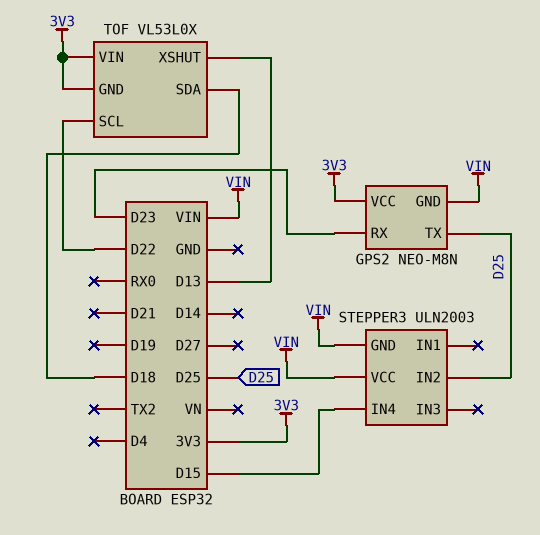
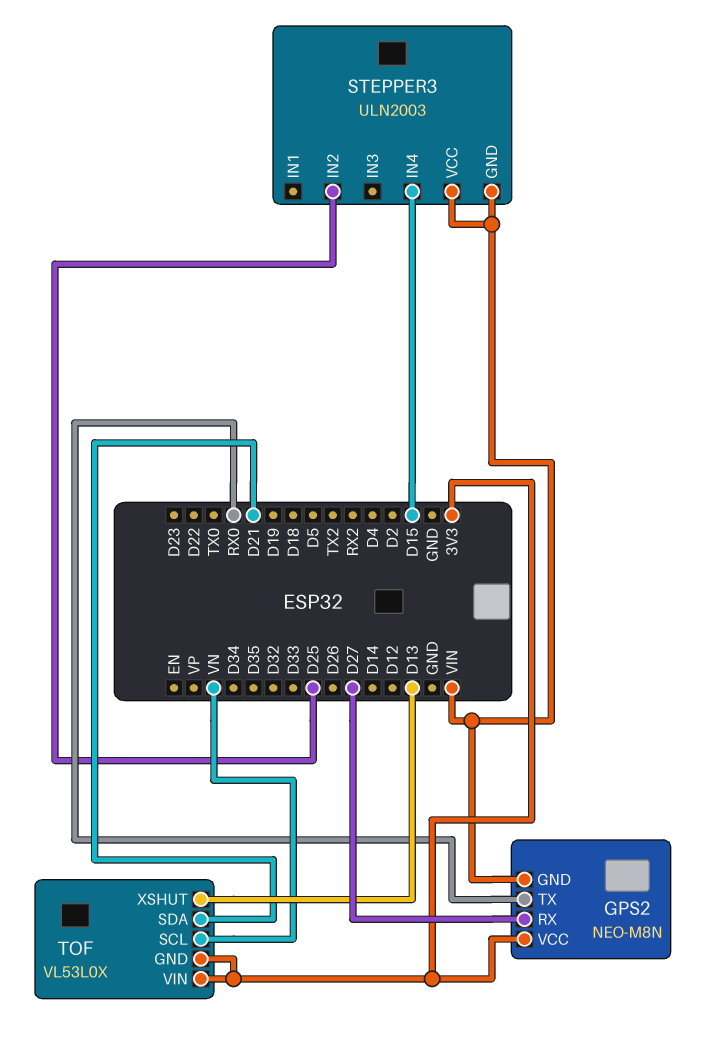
GPS2 pin RX: D23 -> D27
GPS2 pin TX: D25 -> RX0
TOF pin SCL: D22 -> VN
TOF pin SDA: D18 -> D21

